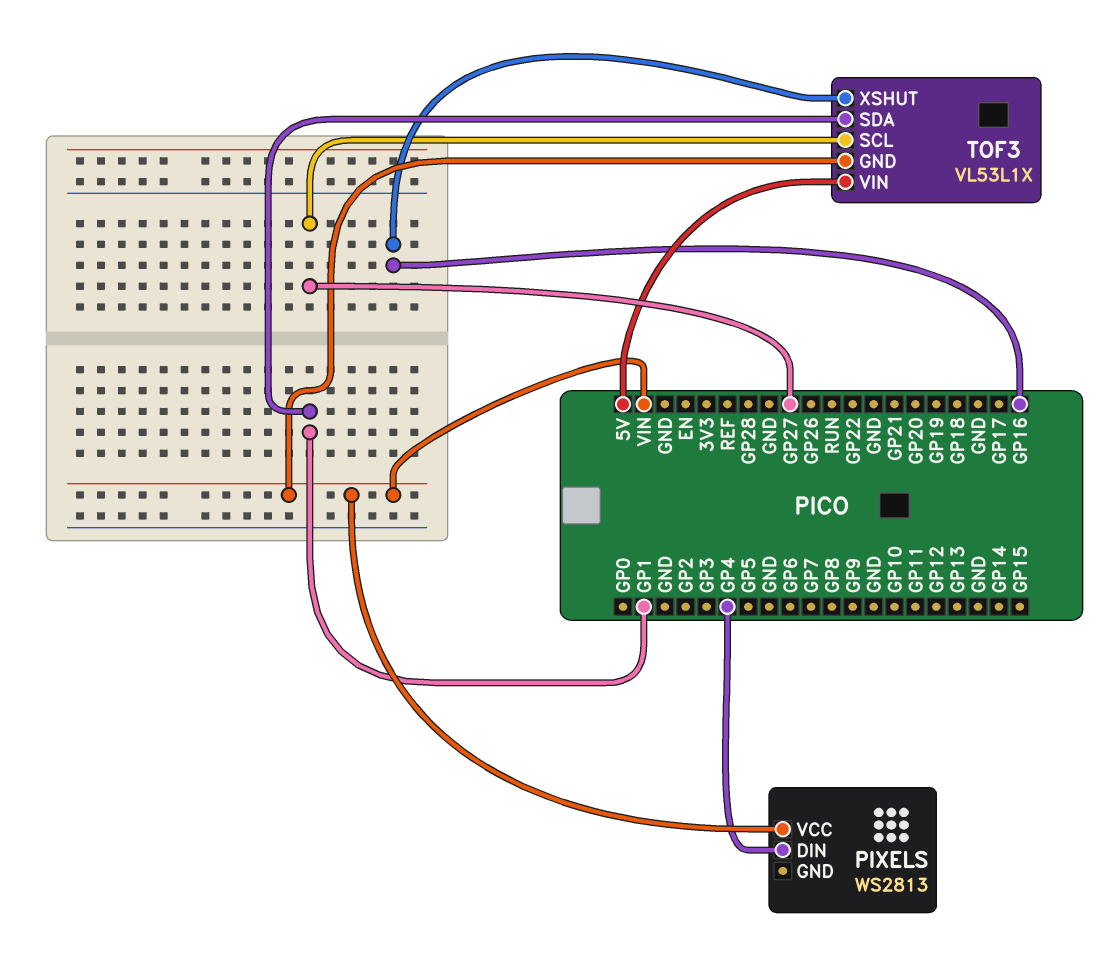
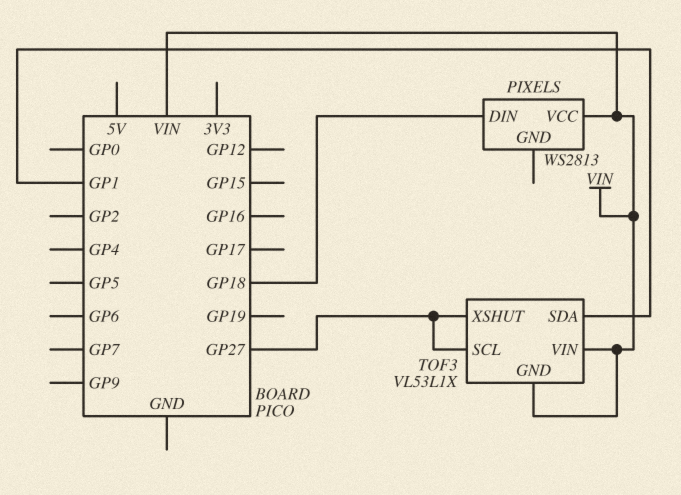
PIXELS pin DIN: GP4 -> GP18
TOF3 pin VIN: 5V -> VIN
TOF3 pin XSHUT: GP16 -> GP27

